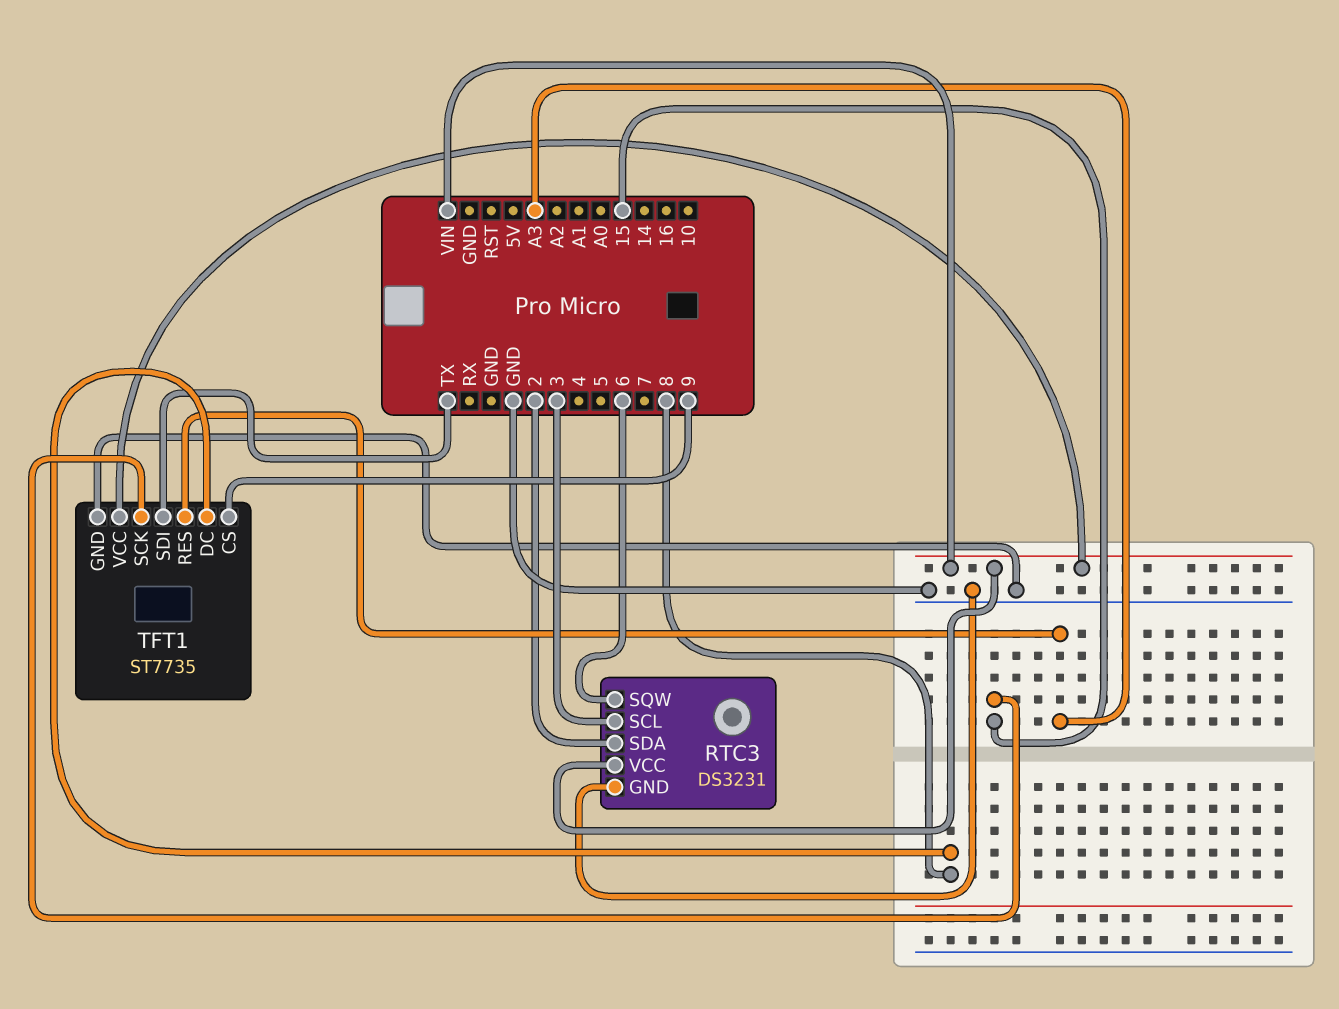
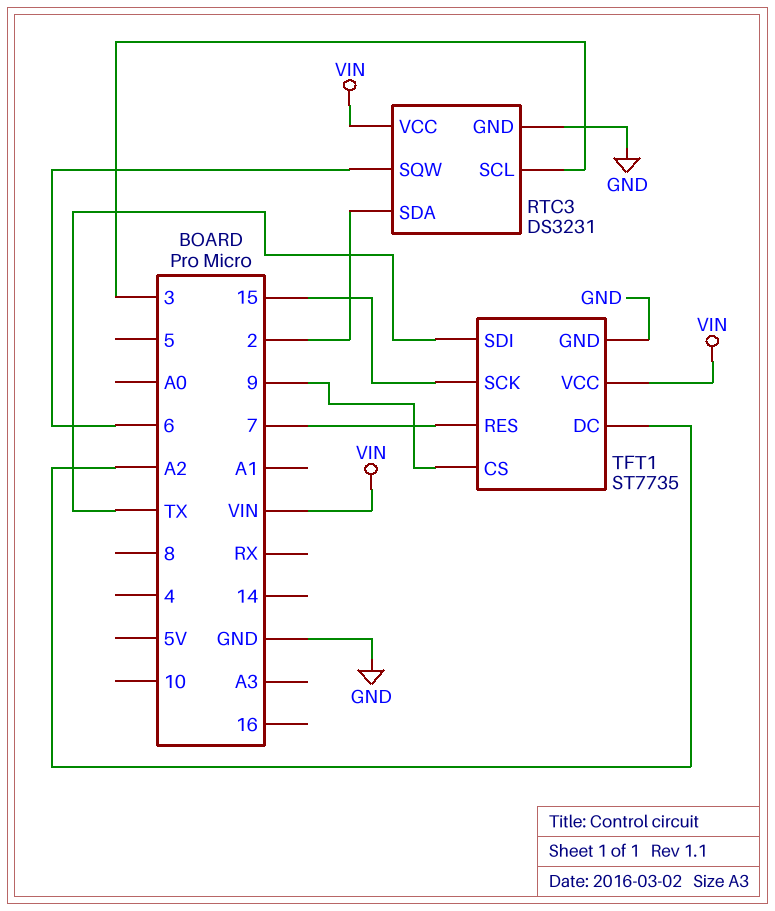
TFT1 pin DC: 8 -> A2
TFT1 pin RES: A3 -> 7

